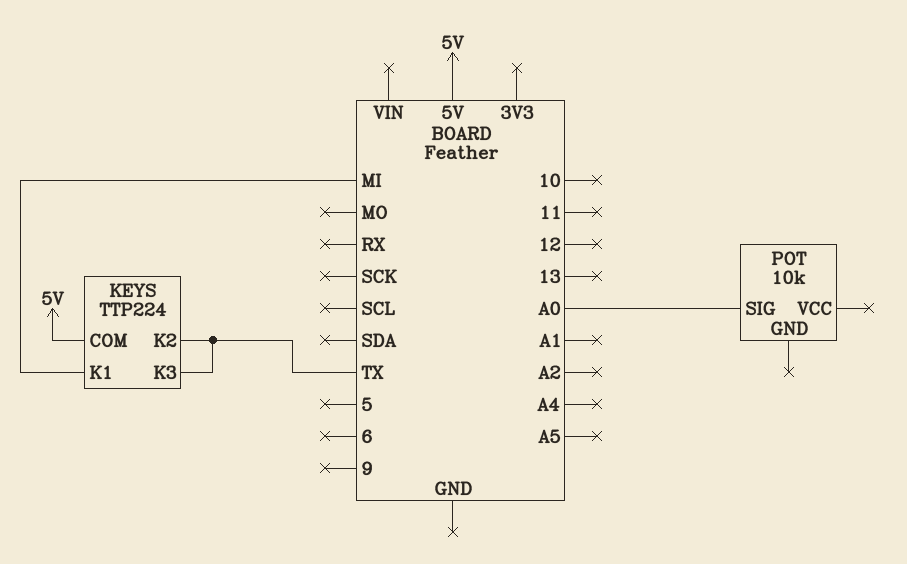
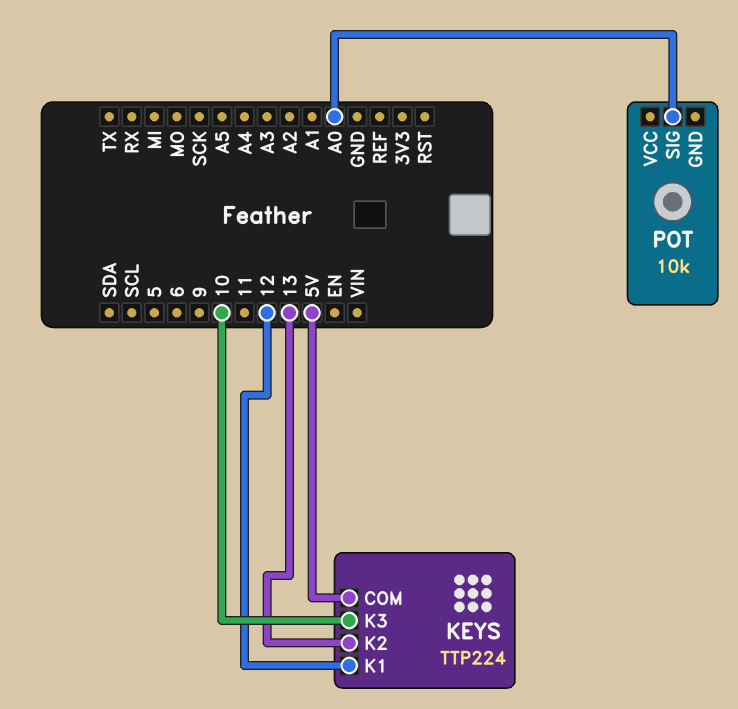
KEYS pin K1: MI -> 12
KEYS pin K2: TX -> 13
KEYS pin K3: TX -> 10

